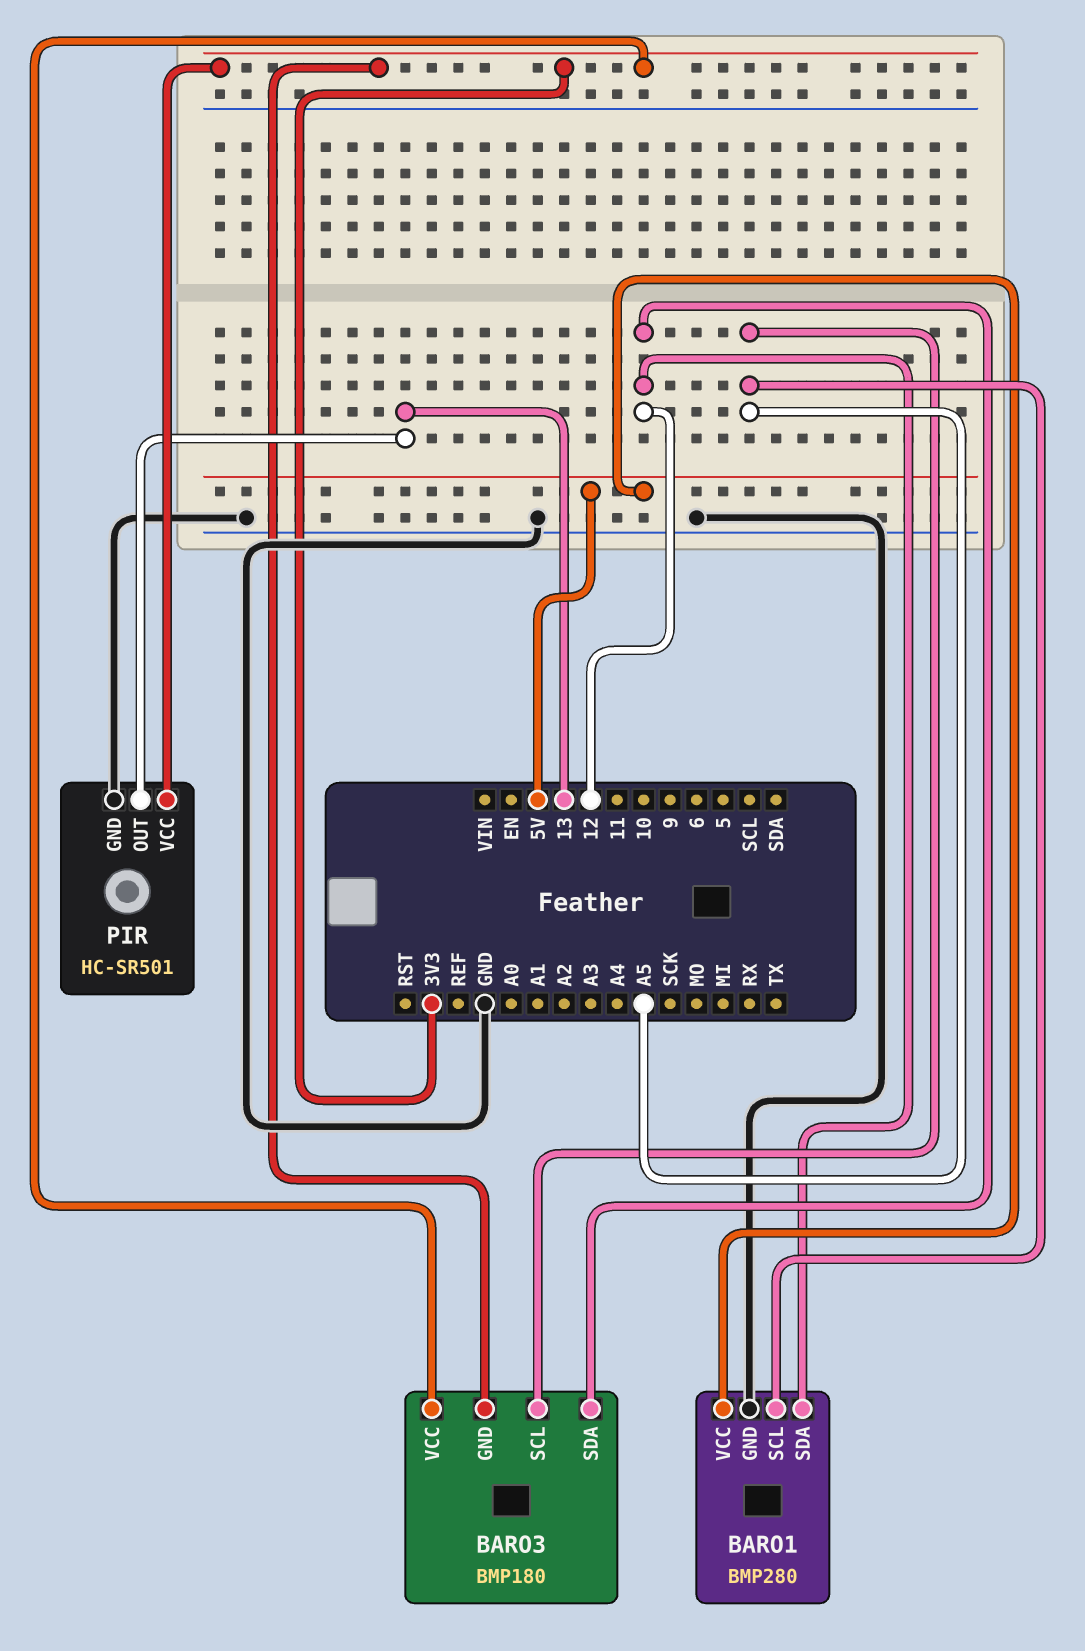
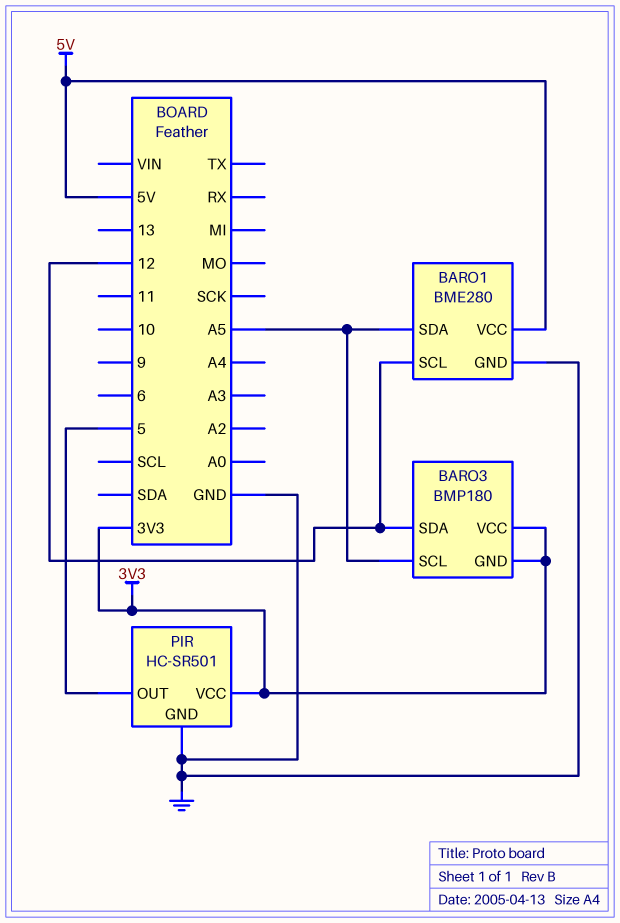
BARO1: BMP280 -> BME280
BARO1 pin SCL: A5 -> 12
BARO1 pin SDA: 12 -> A5
PIR pin OUT: 13 -> 5

